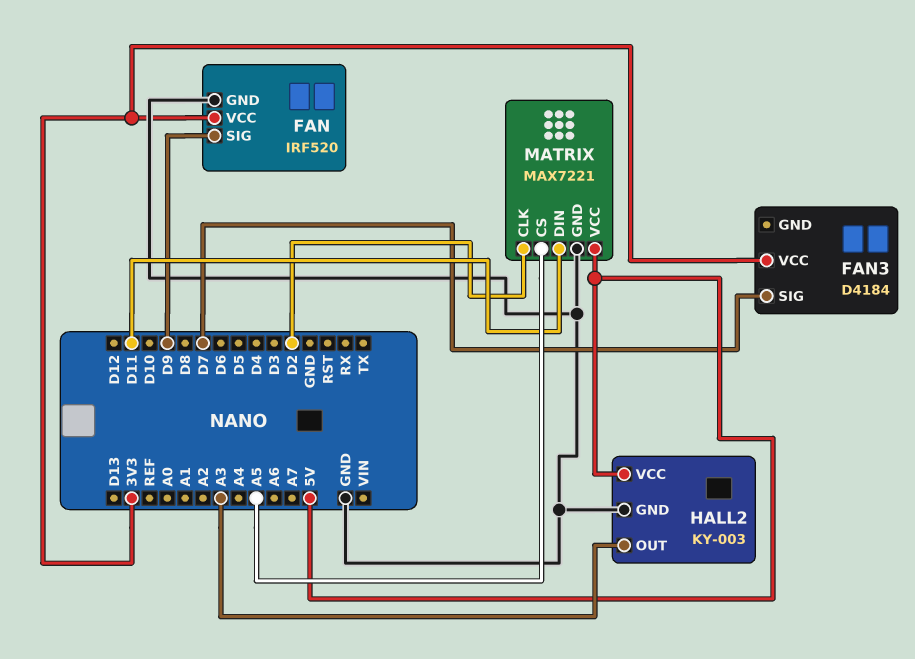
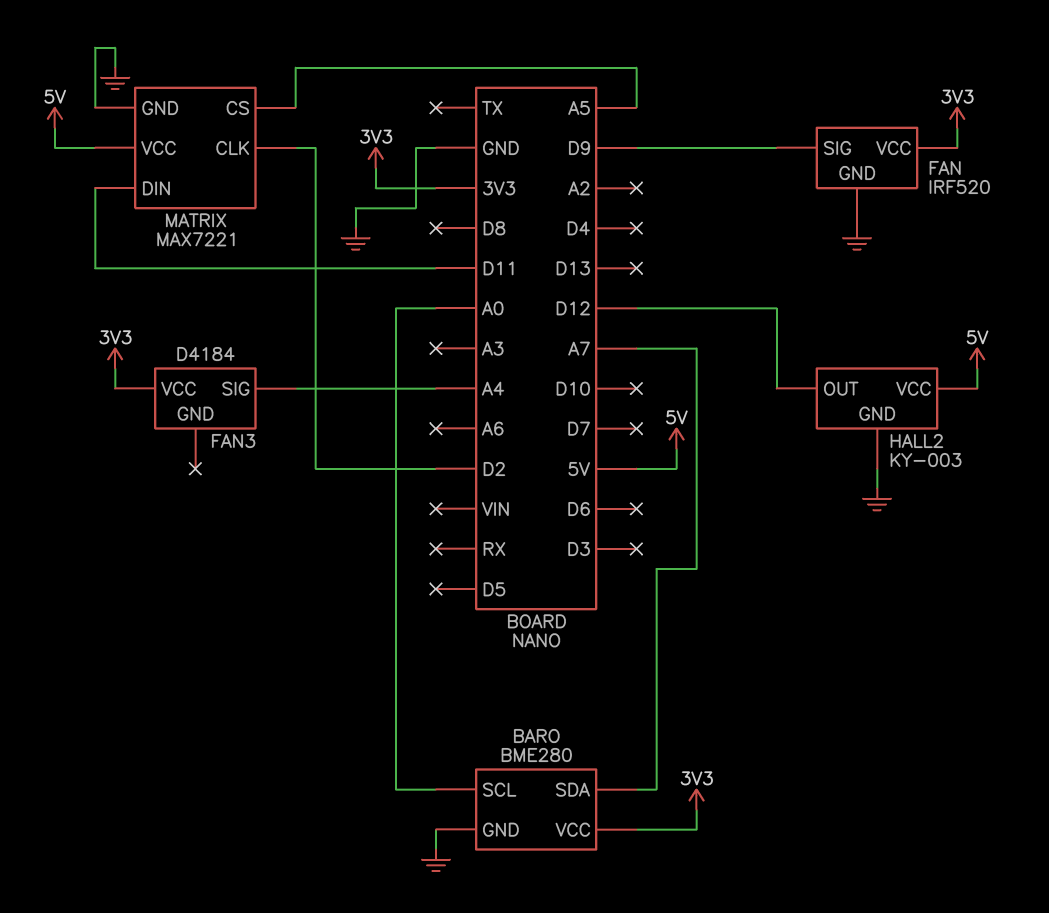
BARO: none -> BME280
BARO pin GND: none -> GND
BARO pin SCL: none -> A0
BARO pin SDA: none -> A7
BARO pin VCC: none -> 3V3
FAN3 pin SIG: D7 -> A4
HALL2 pin OUT: A3 -> D12

